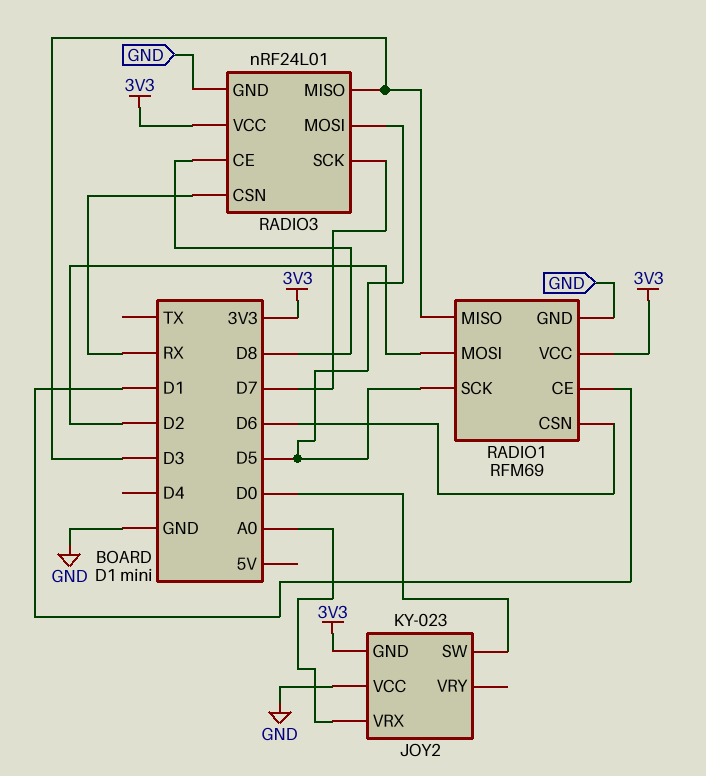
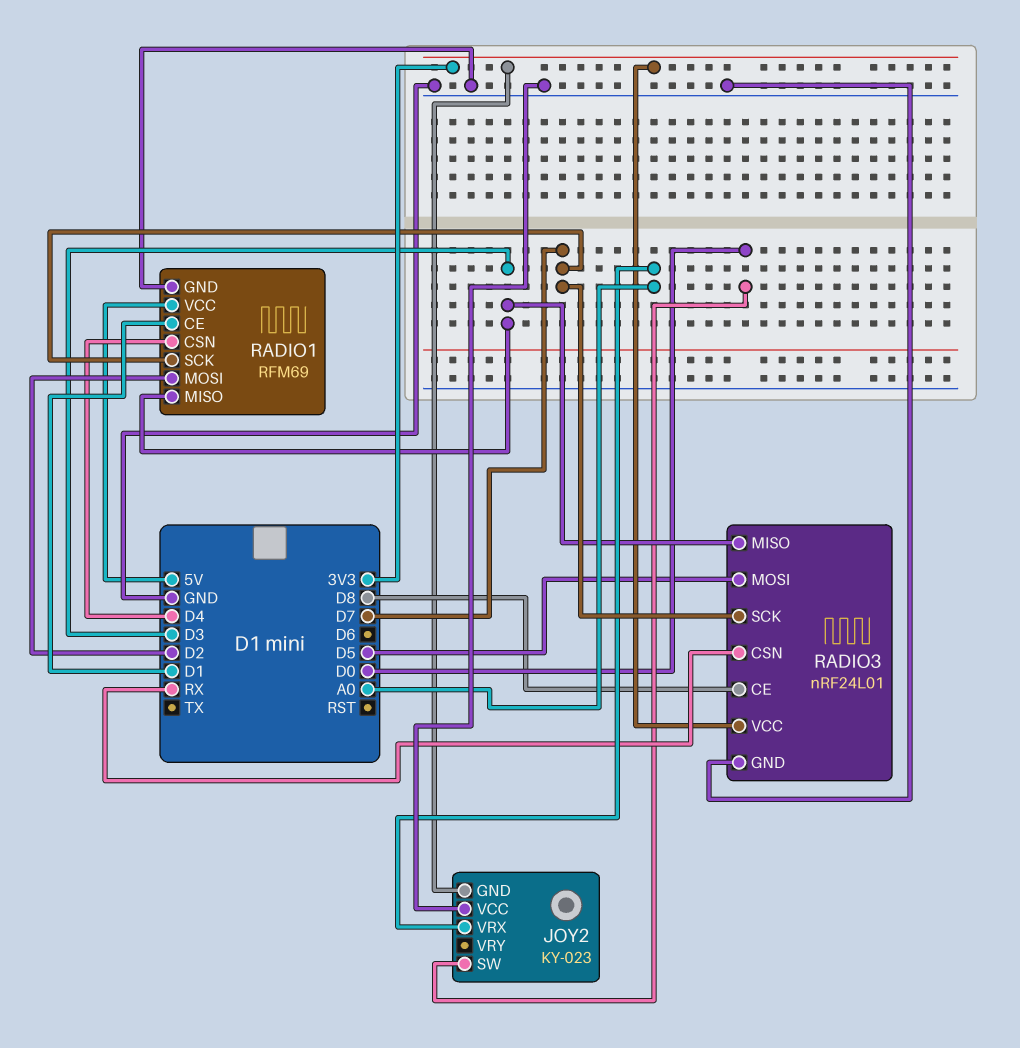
RADIO1 pin CSN: D6 -> D4
RADIO1 pin SCK: D5 -> D7
RADIO1 pin VCC: 3V3 -> 5V

